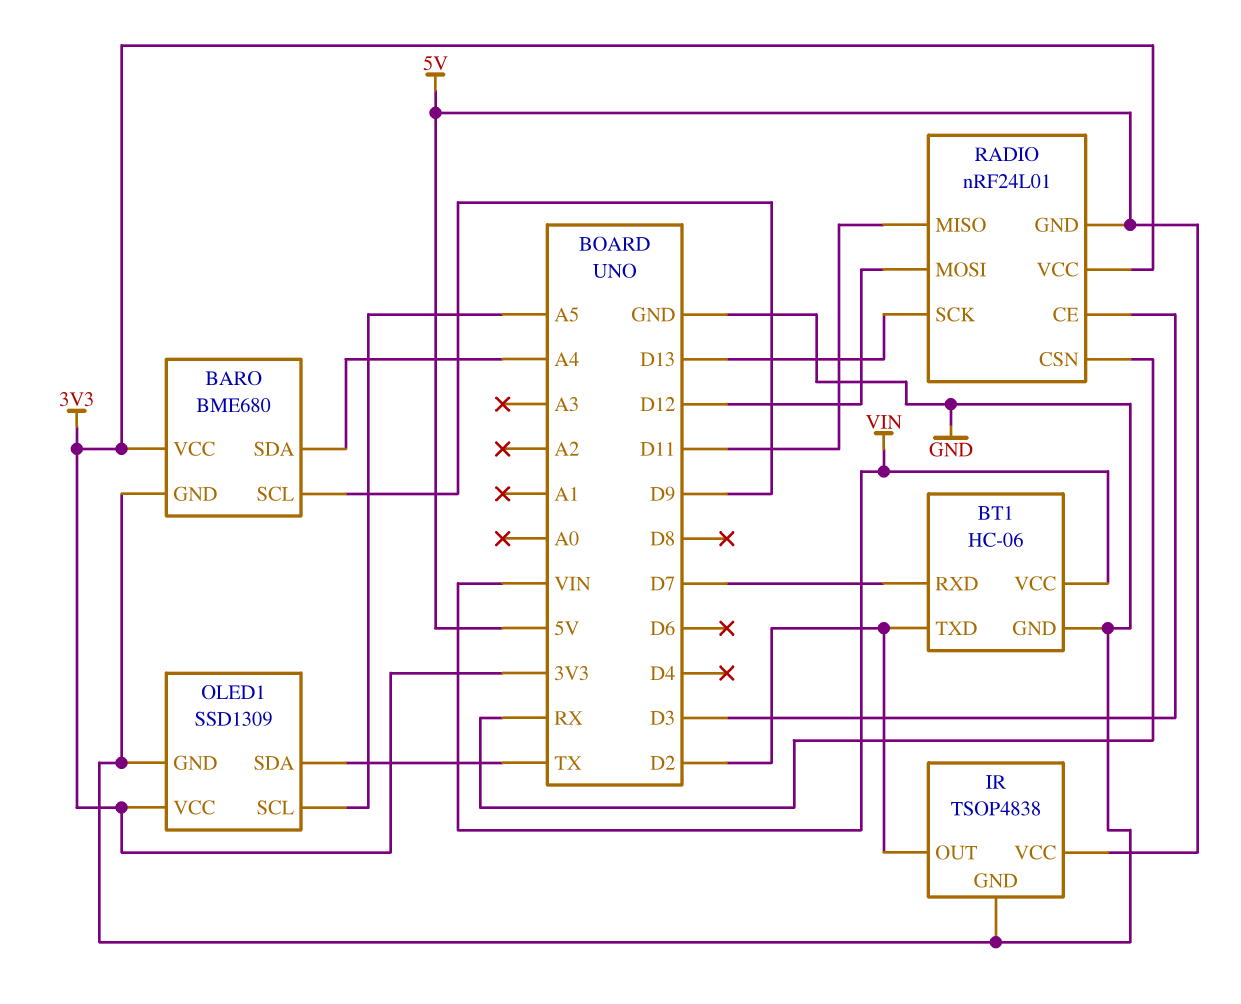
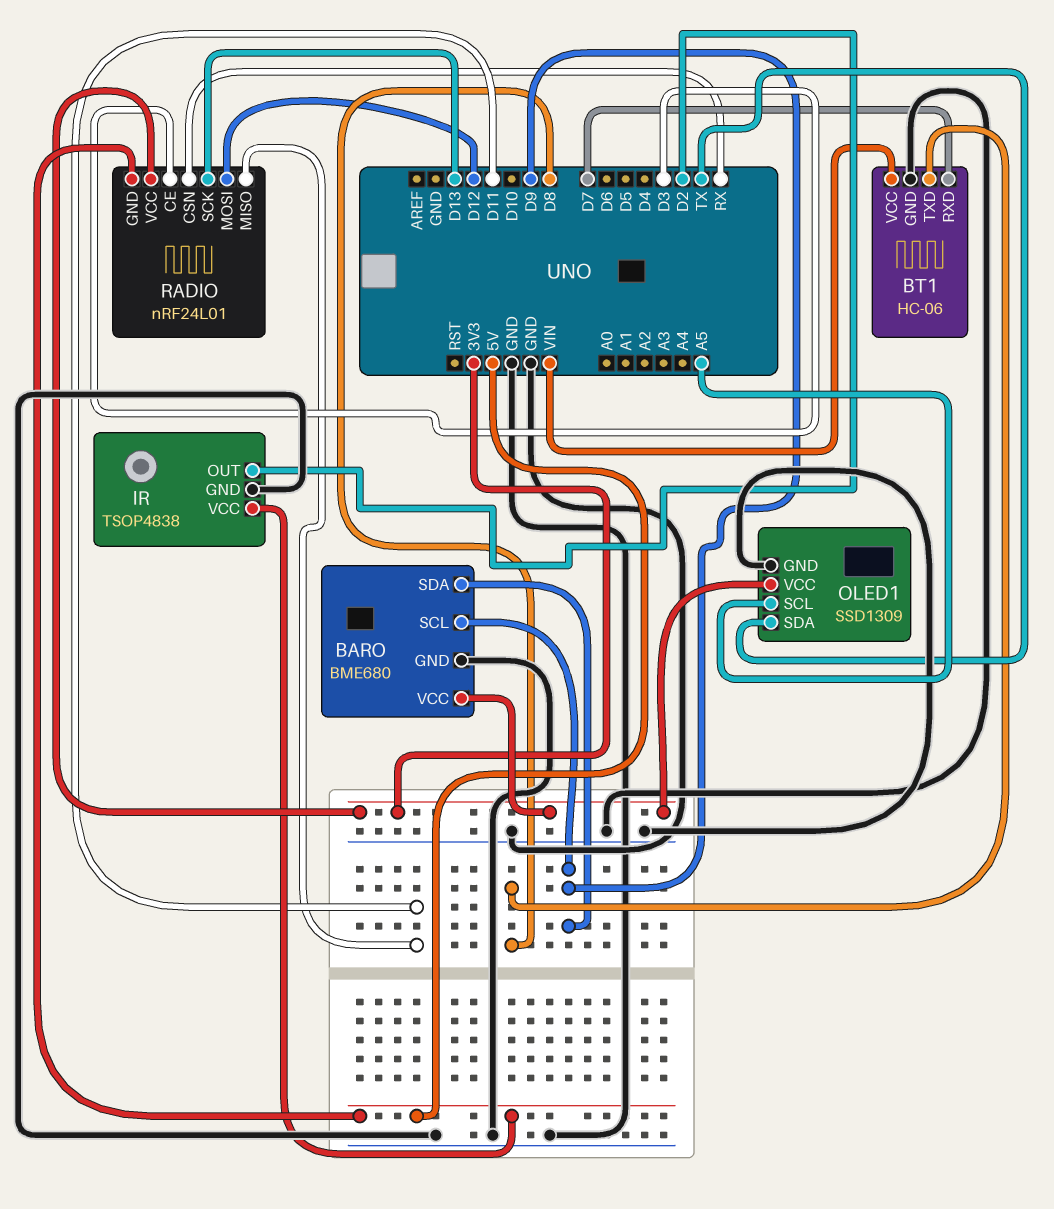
BARO pin SDA: A4 -> D9
BT1 pin TXD: D2 -> D8

